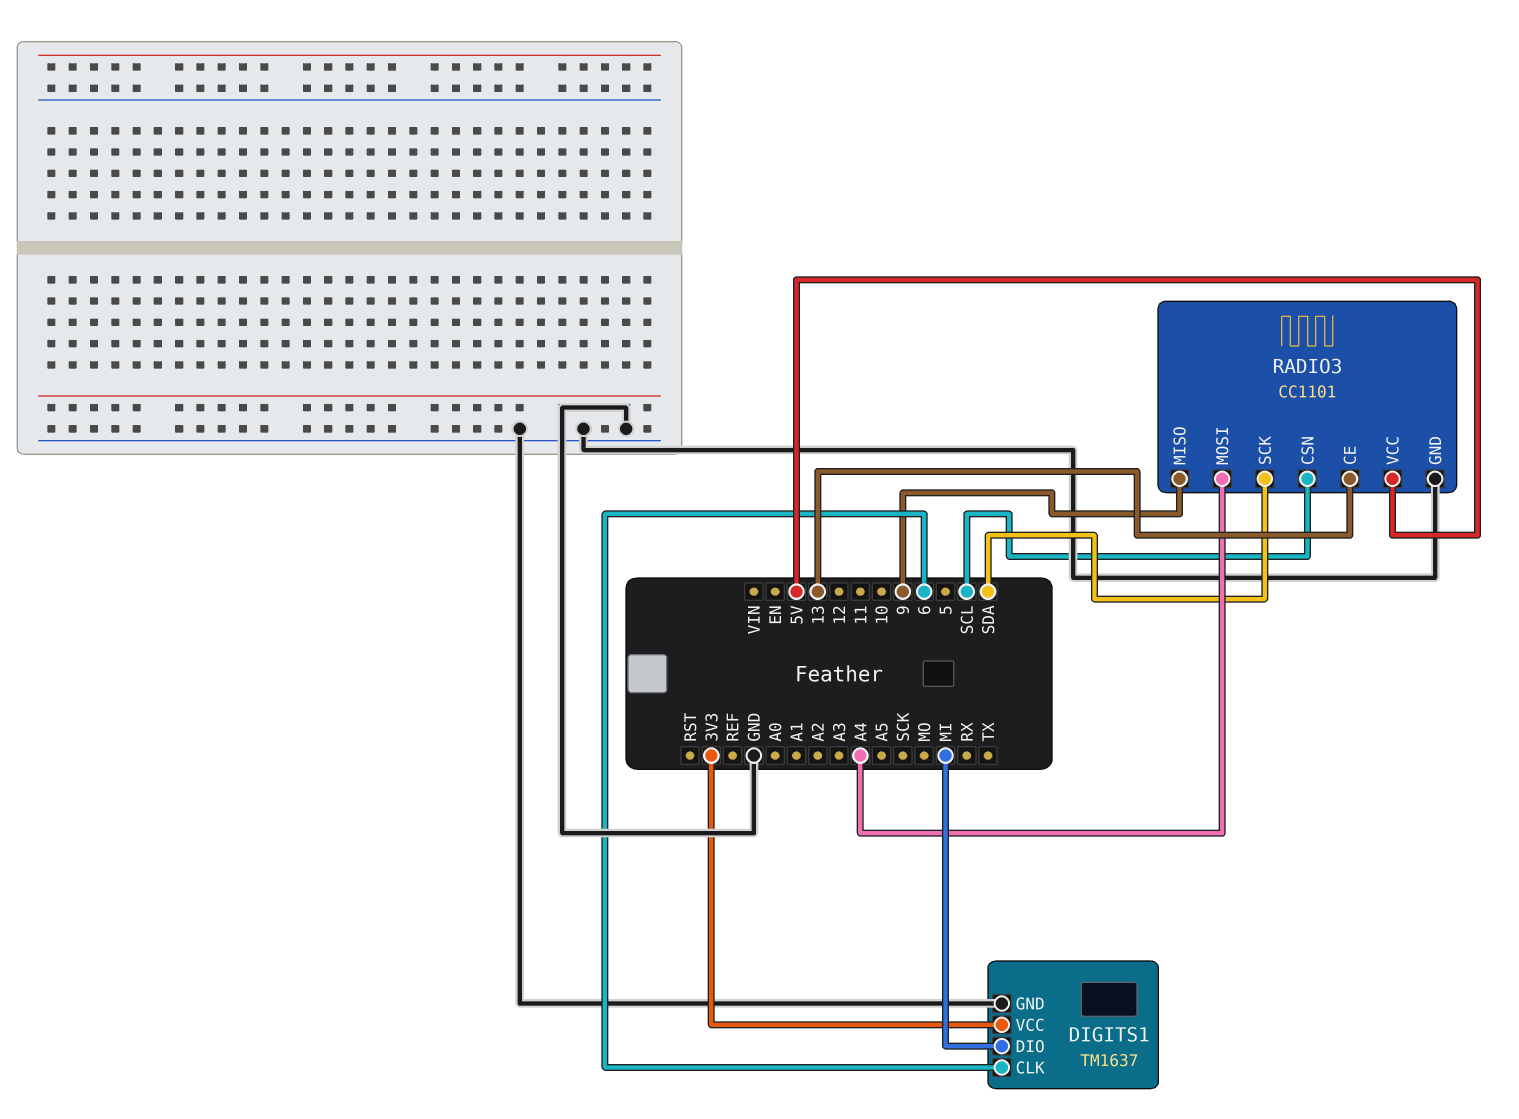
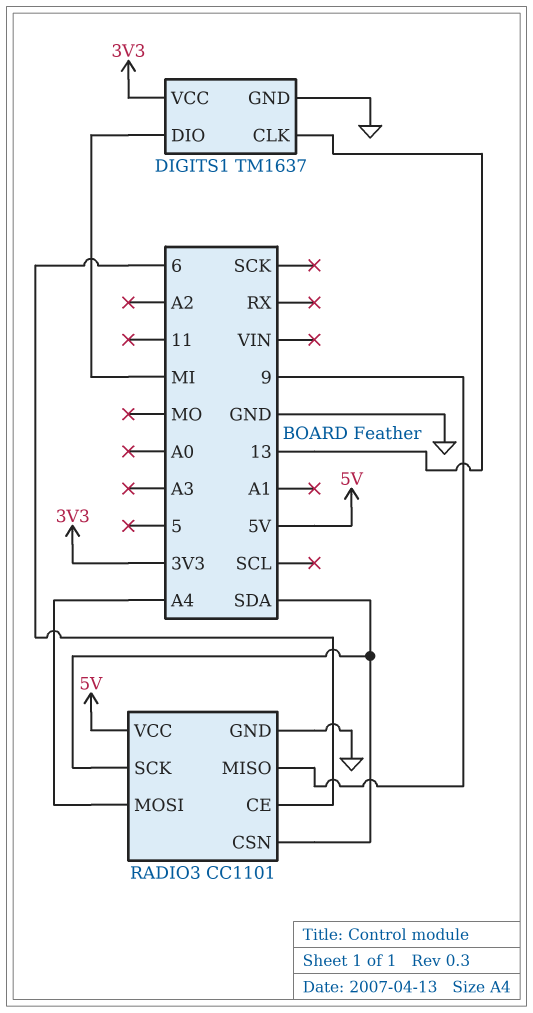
DIGITS1 pin CLK: 6 -> 13
RADIO3 pin CE: 13 -> 6
RADIO3 pin CSN: SCL -> SDA

